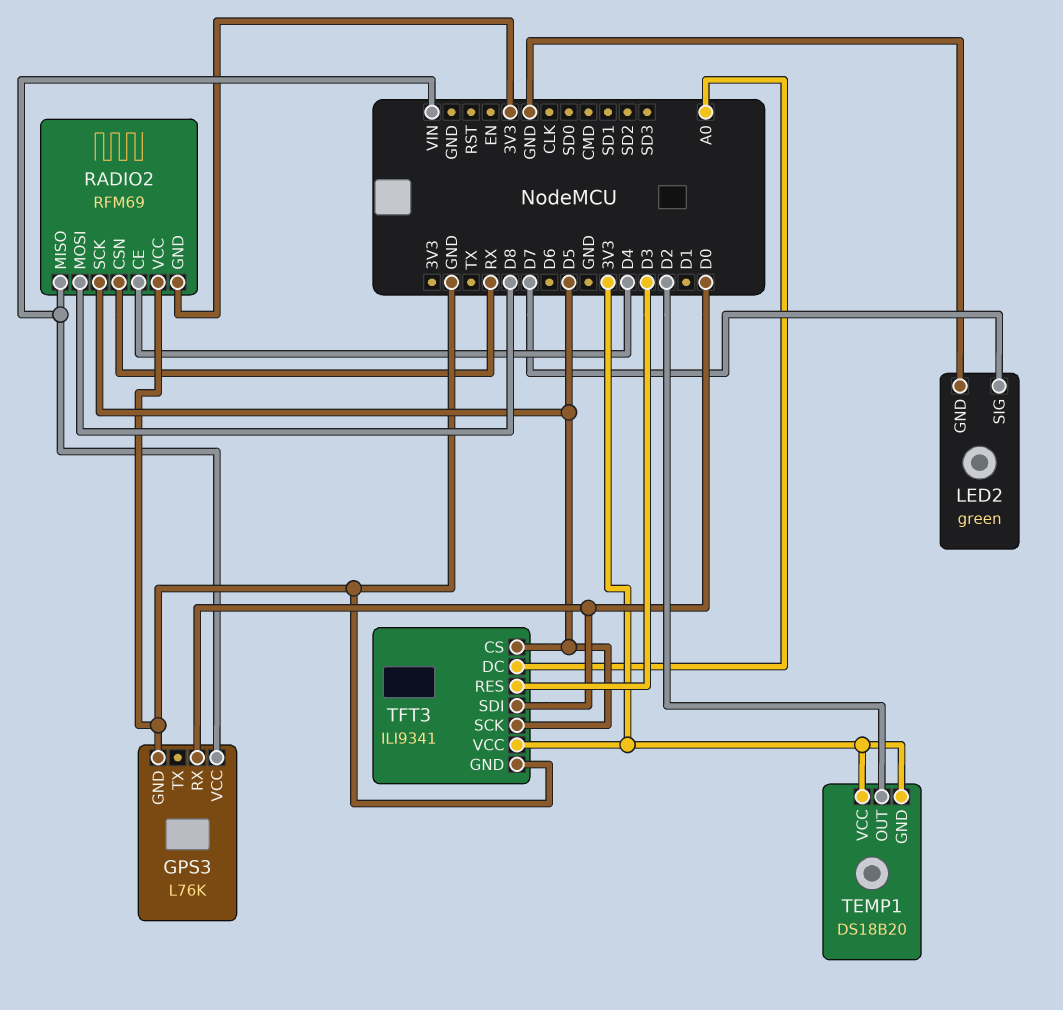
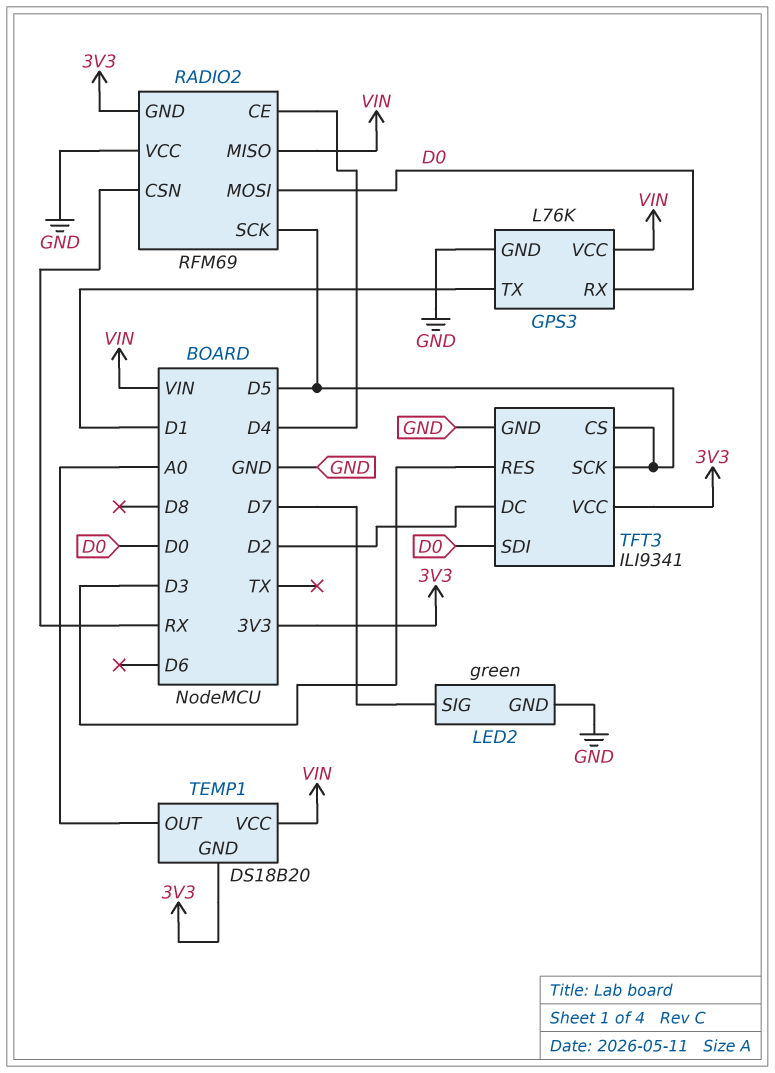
GPS3 pin TX: none -> D1
RADIO2 pin MOSI: D8 -> D0
TEMP1 pin OUT: D2 -> A0
TEMP1 pin VCC: 3V3 -> VIN
TFT3 pin DC: A0 -> D2

